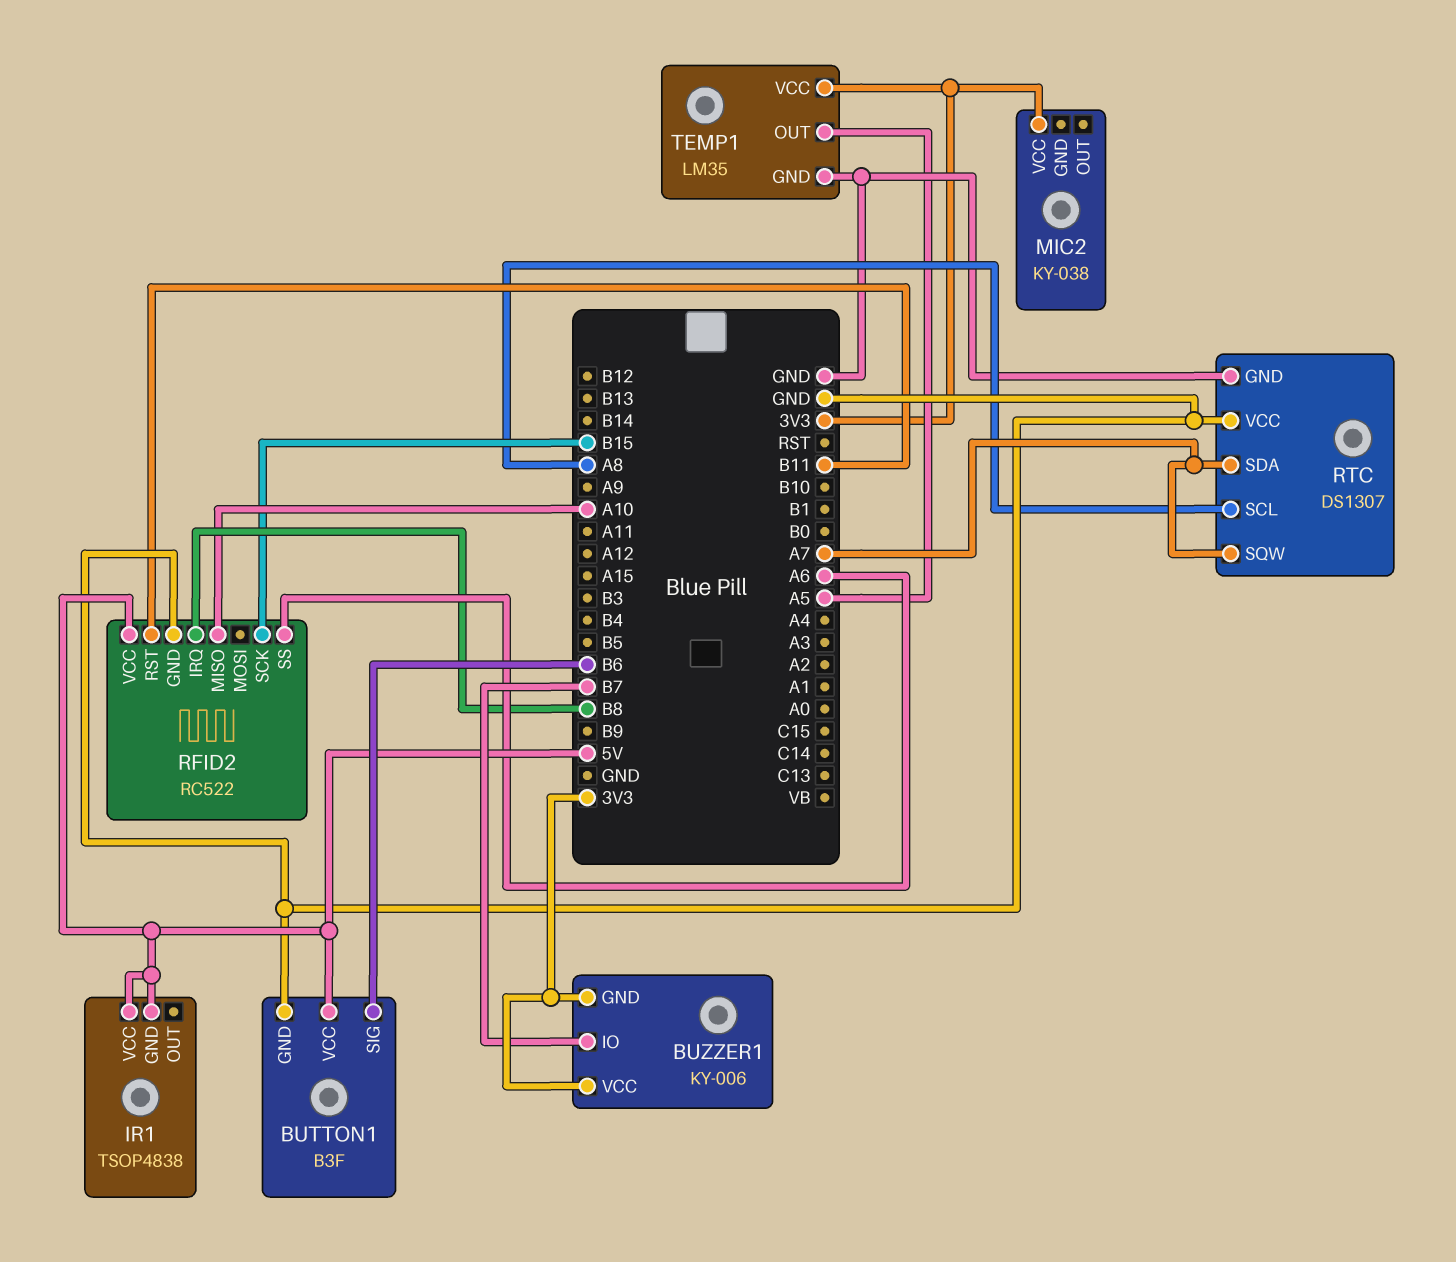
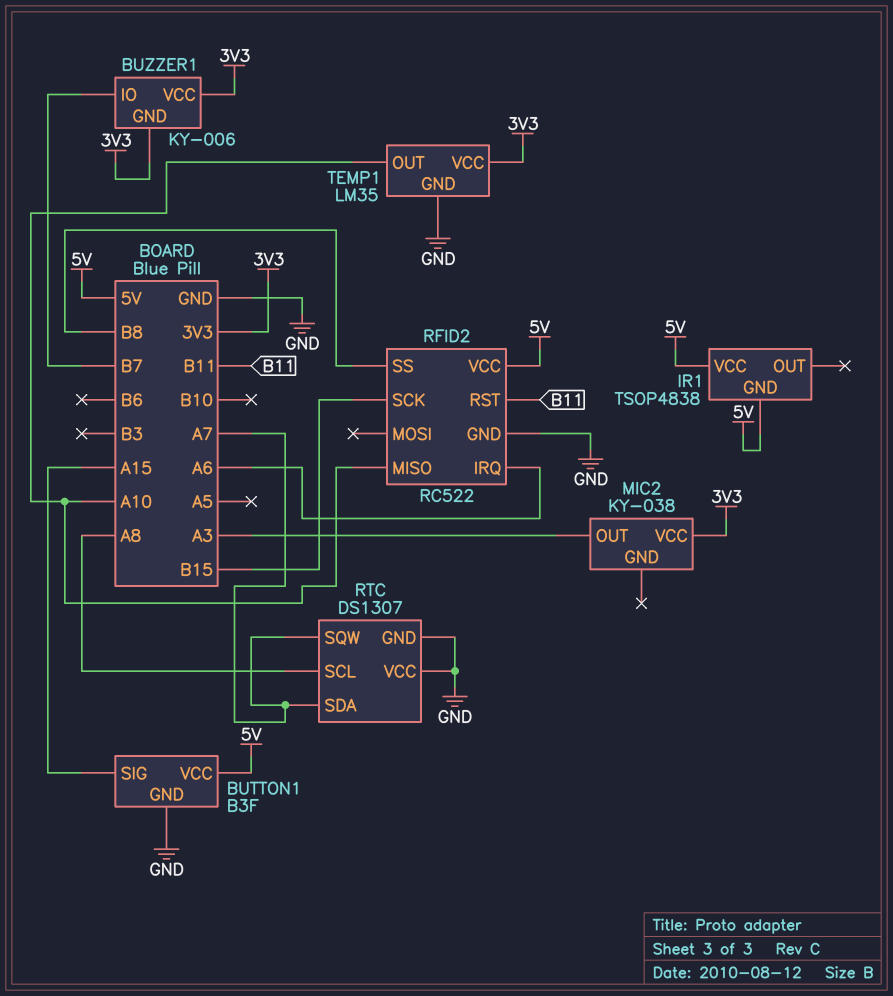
BUTTON1 pin SIG: B6 -> A15
MIC2 pin OUT: none -> A3
RFID2 pin IRQ: B8 -> A6
RFID2 pin SS: A6 -> B8
TEMP1 pin OUT: A5 -> A10

